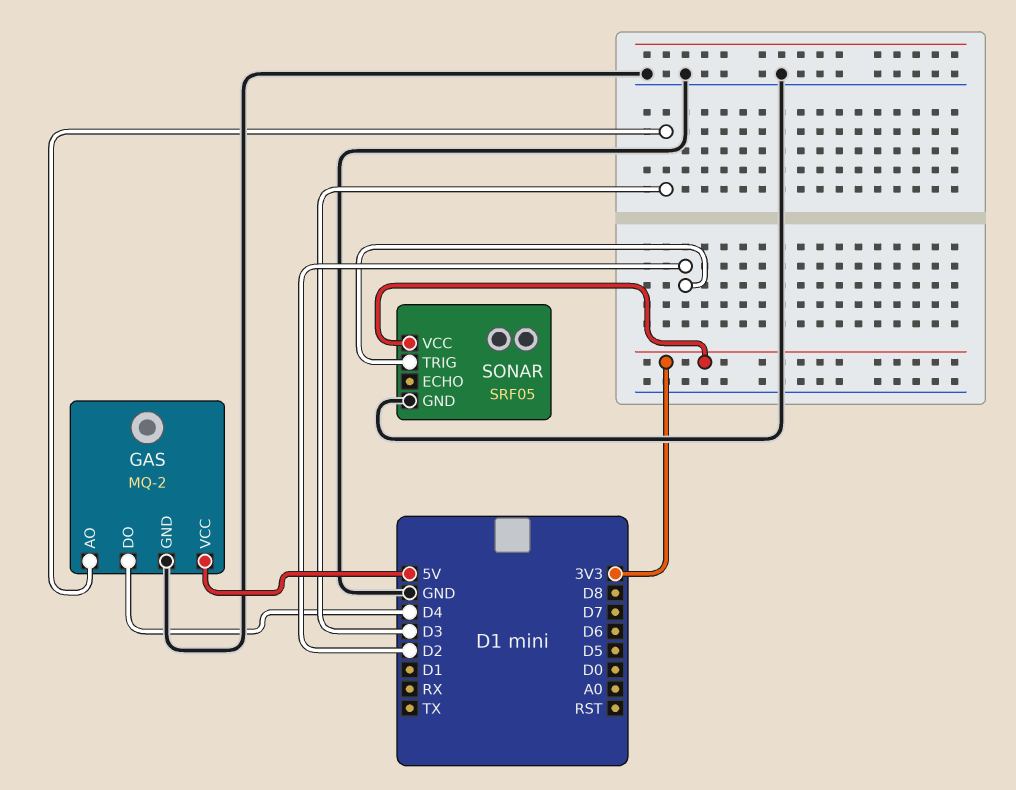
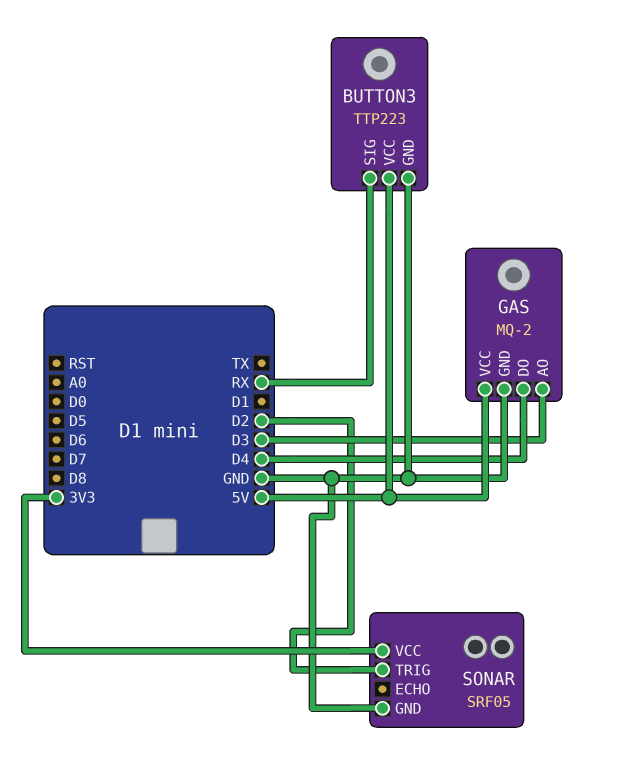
BUTTON3: none -> TTP223
BUTTON3 pin GND: none -> GND
BUTTON3 pin SIG: none -> RX
BUTTON3 pin VCC: none -> 5V

